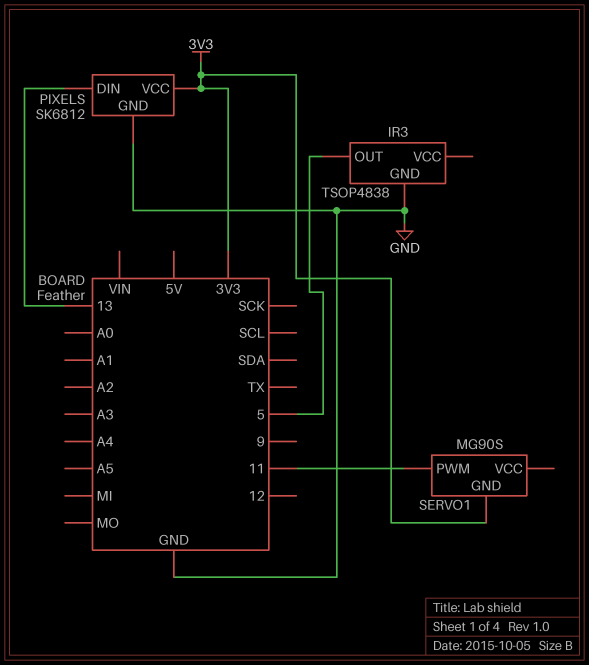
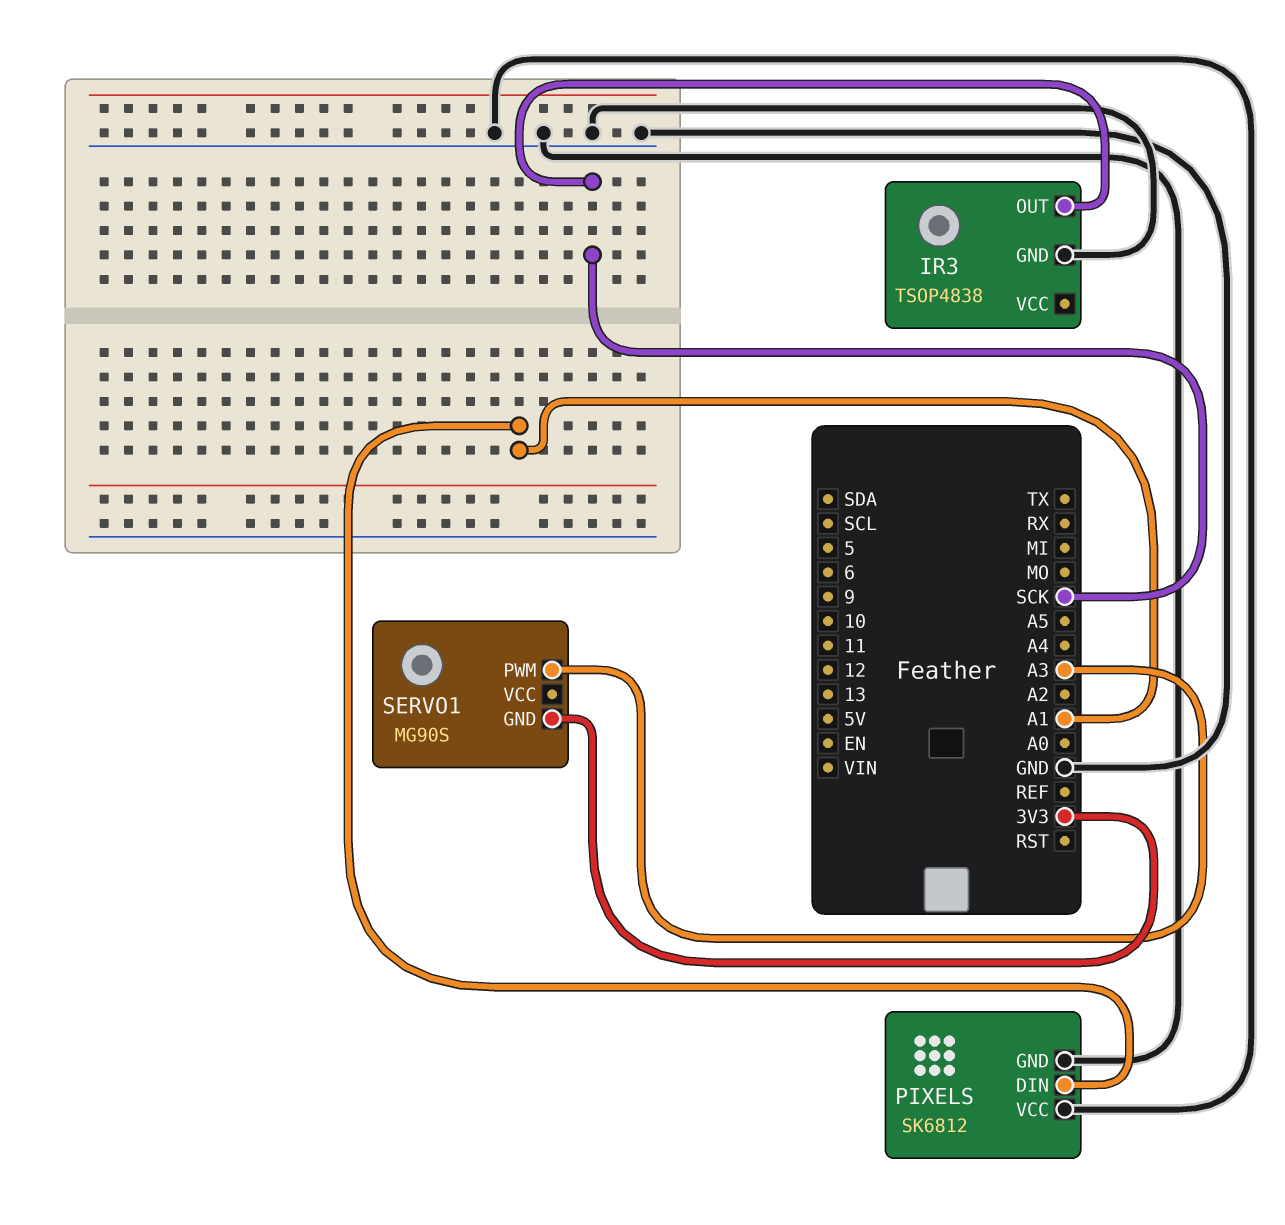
IR3 pin OUT: 5 -> SCK
PIXELS pin DIN: 13 -> A1
PIXELS pin VCC: 3V3 -> GND
SERVO1 pin PWM: 11 -> A3

